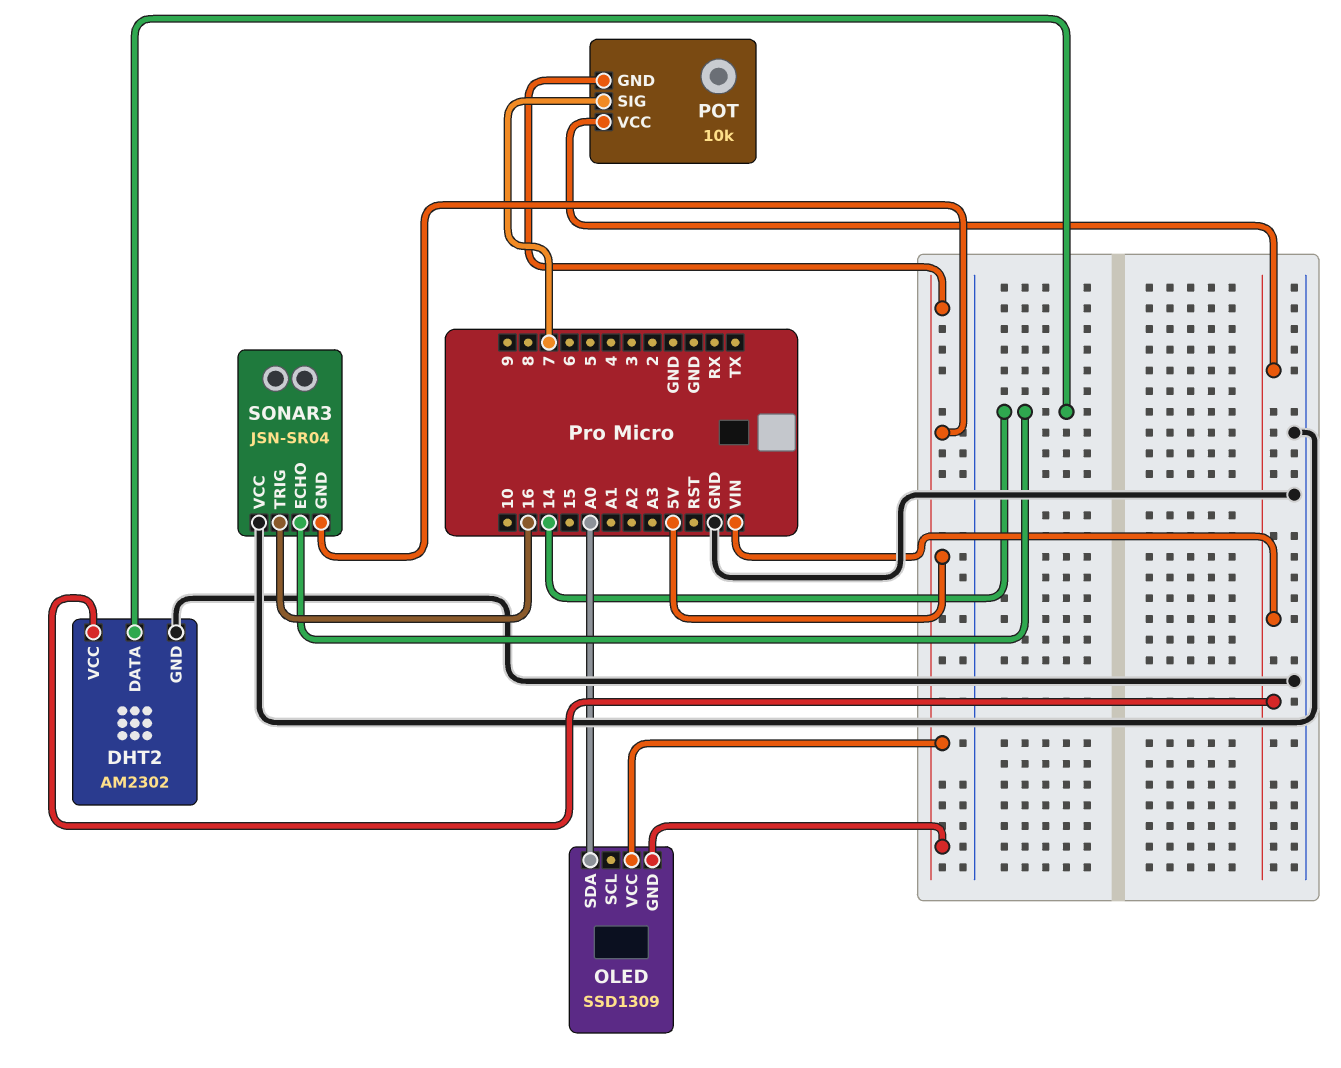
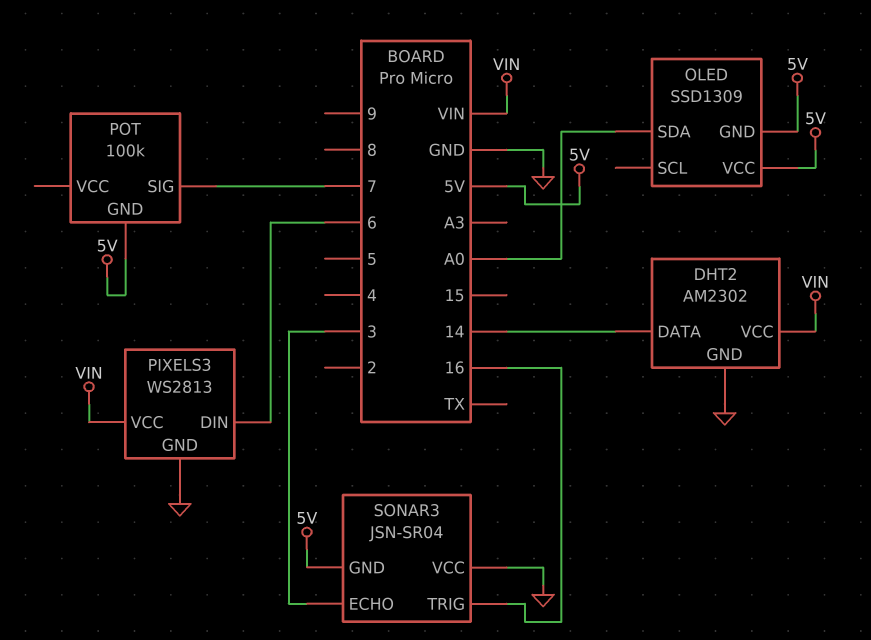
PIXELS3: none -> WS2813
PIXELS3 pin DIN: none -> 6
PIXELS3 pin GND: none -> GND
PIXELS3 pin VCC: none -> VIN
POT: 10k -> 100k
POT pin VCC: VIN -> none
SONAR3 pin ECHO: 14 -> 3

